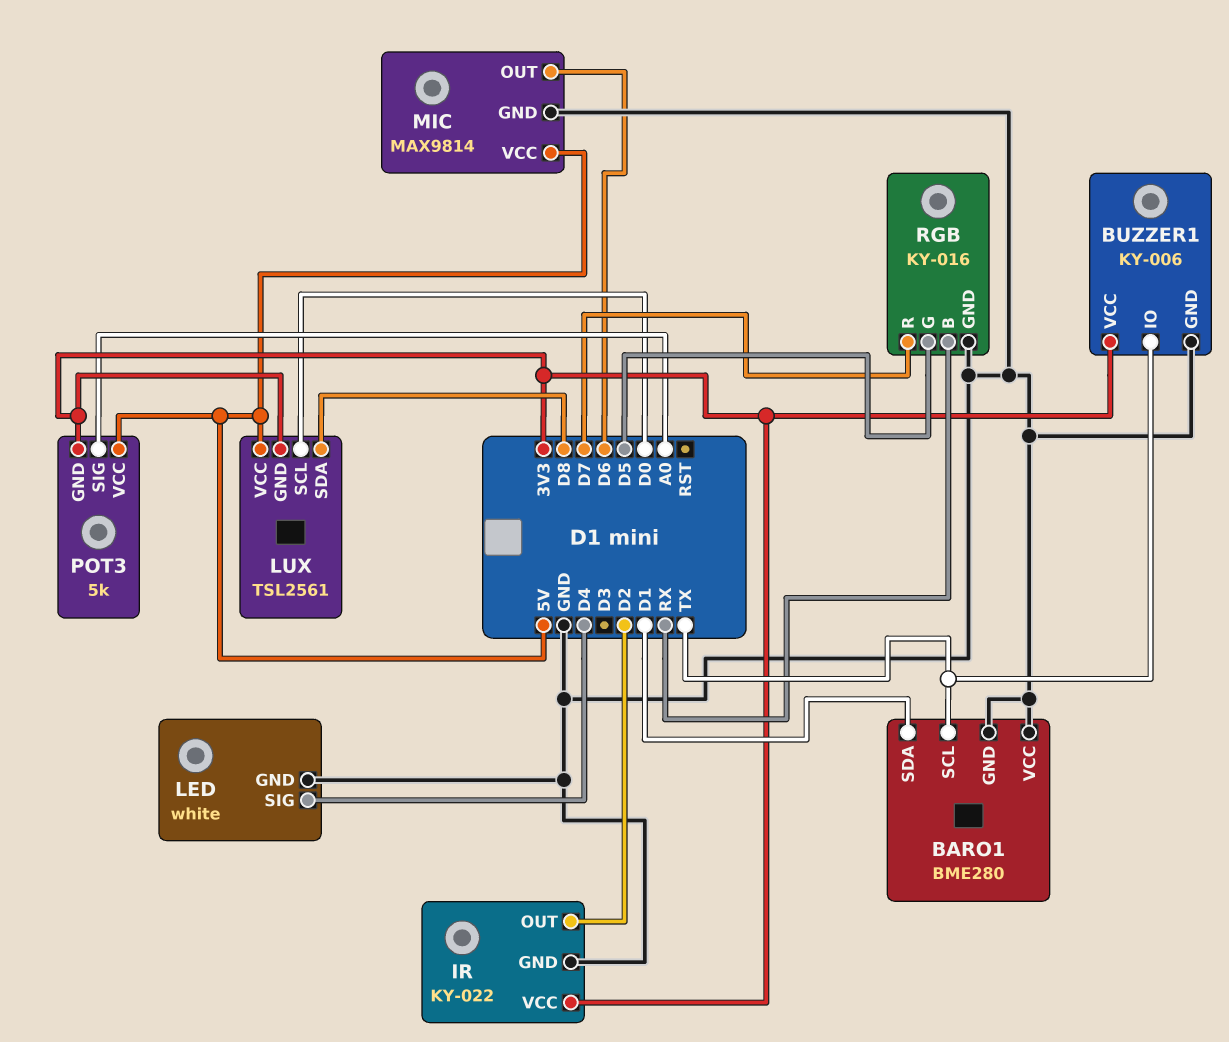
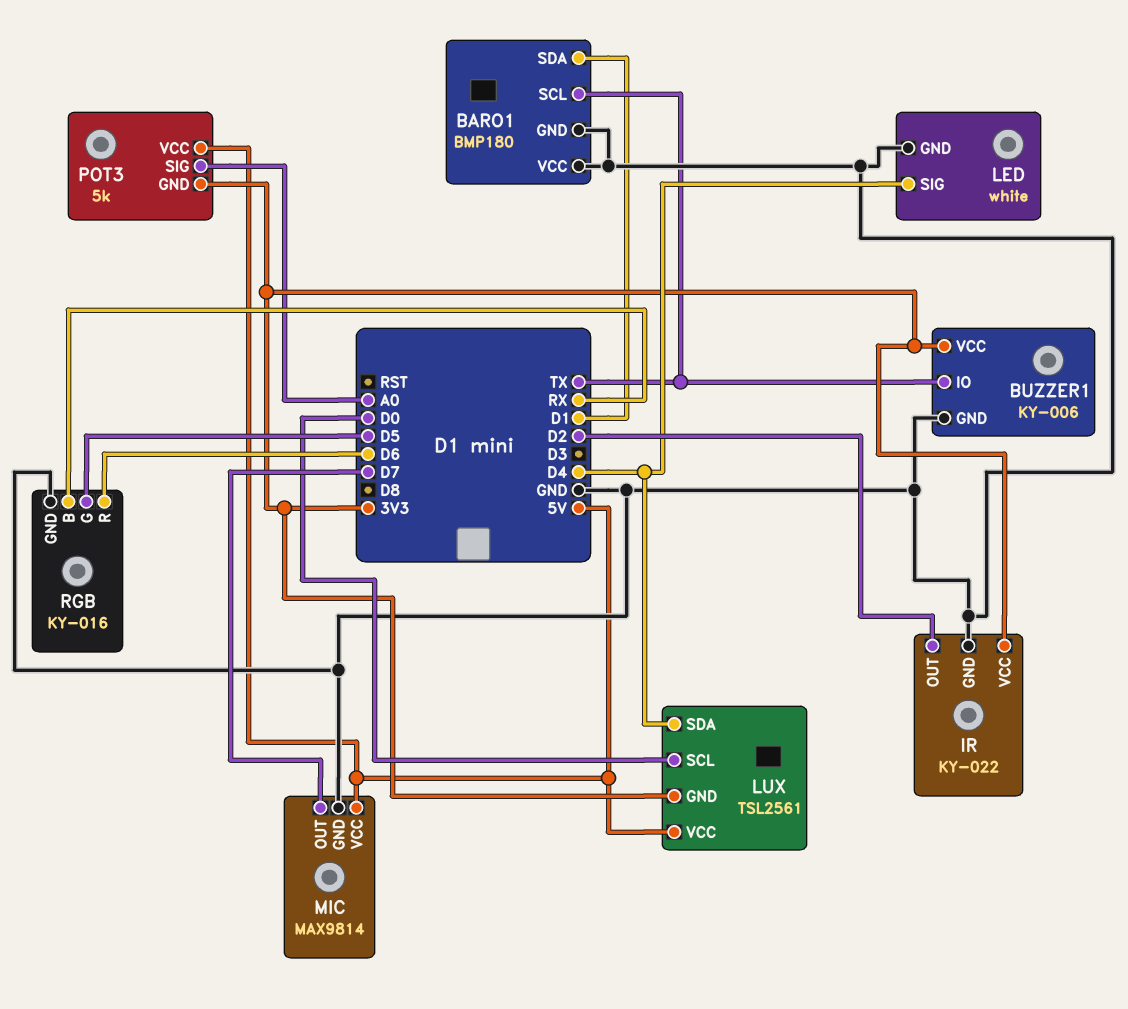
BARO1: BME280 -> BMP180
LUX pin SDA: D8 -> D4
MIC pin OUT: D6 -> D7
RGB pin R: D7 -> D6

